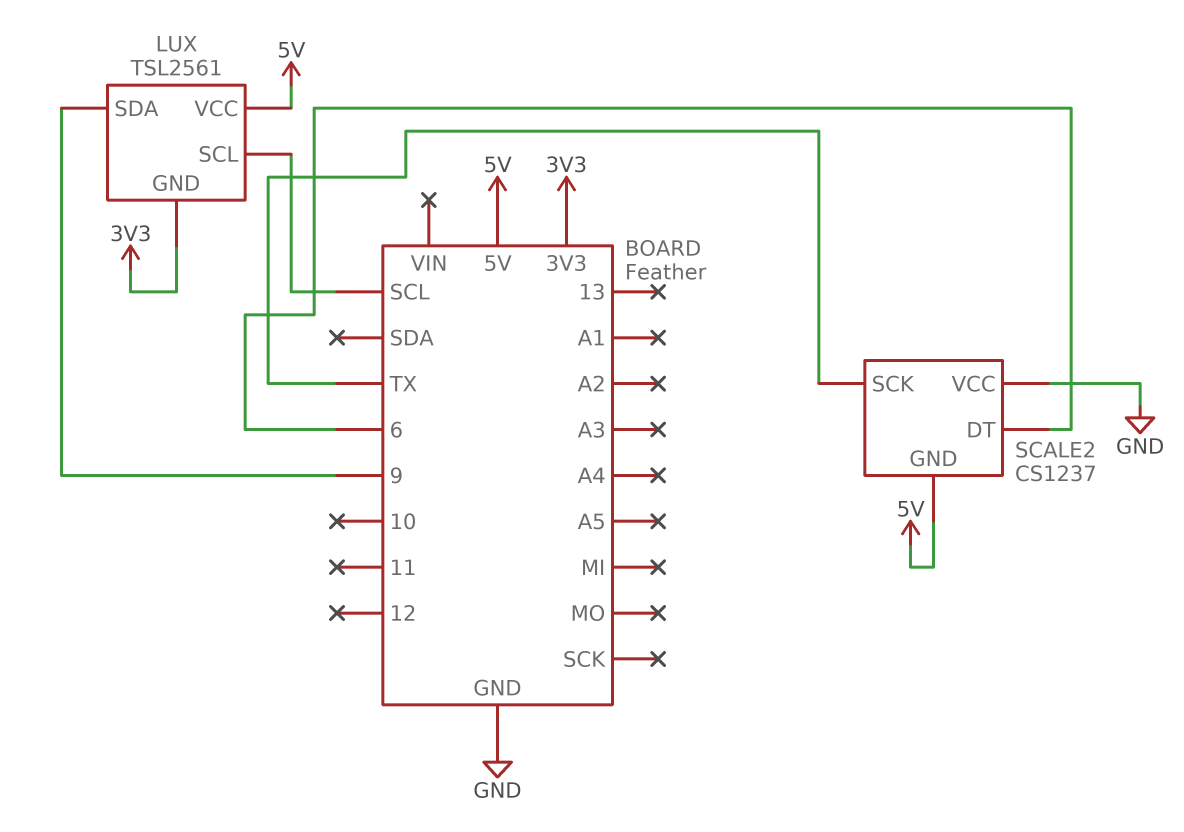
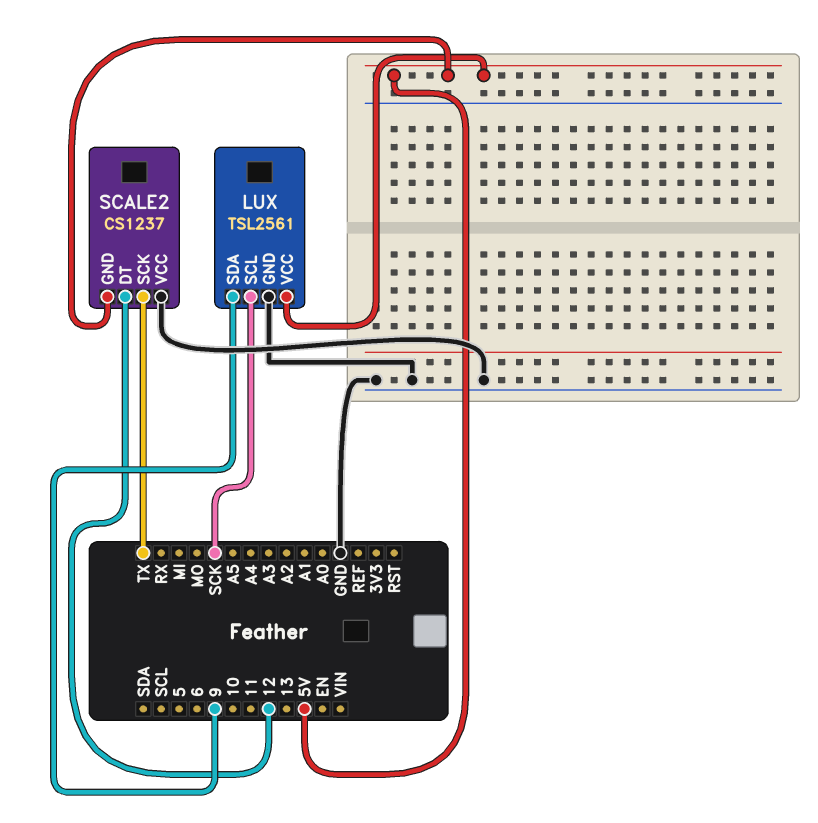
LUX pin GND: 3V3 -> GND
LUX pin SCL: SCL -> SCK
SCALE2 pin DT: 6 -> 12

